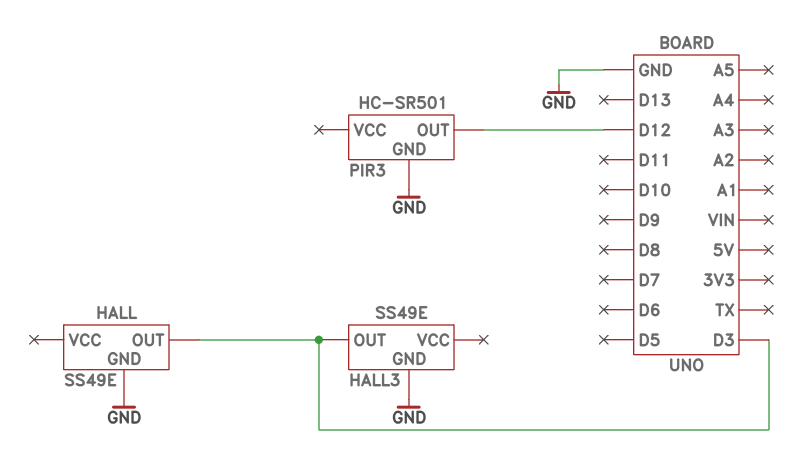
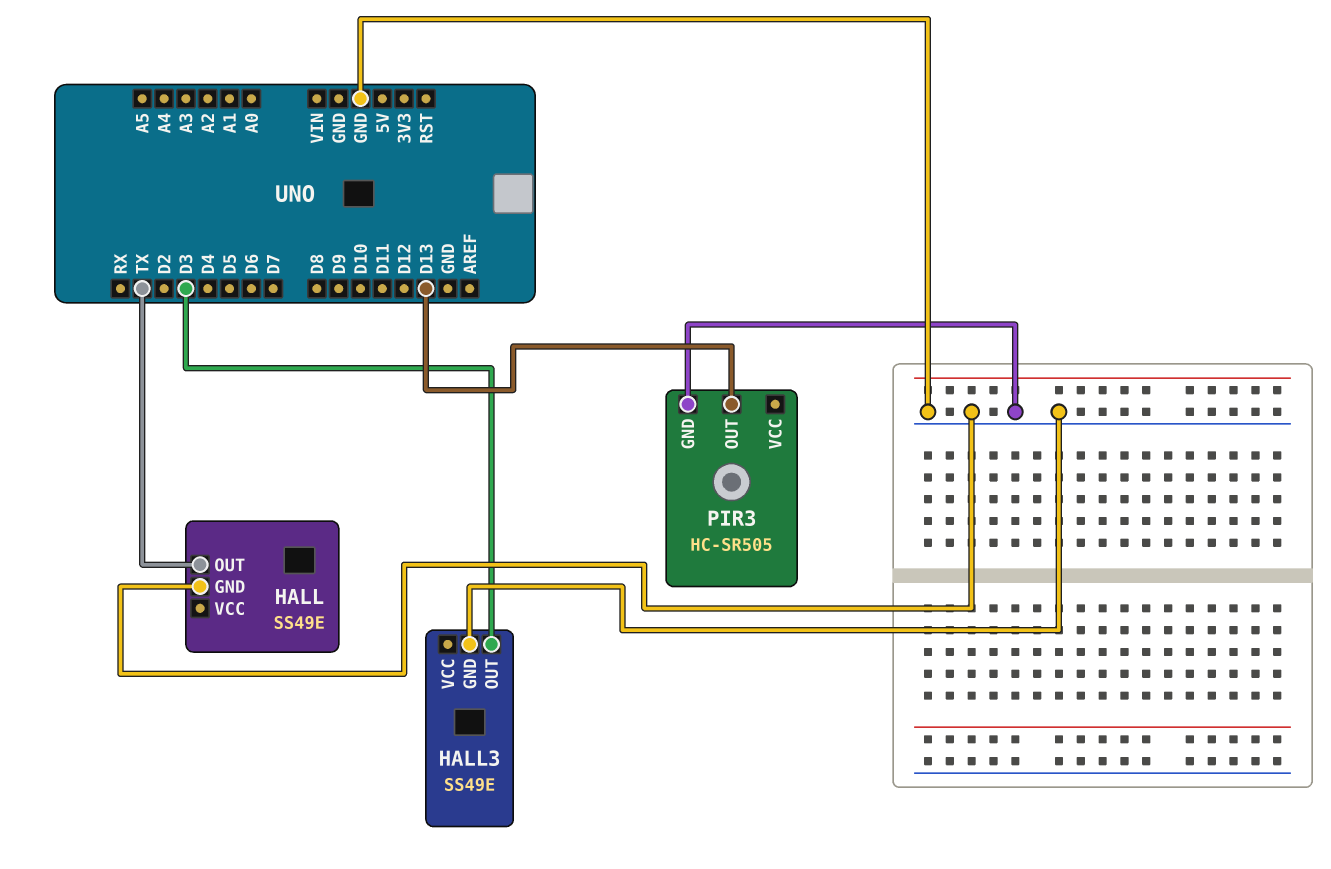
HALL pin OUT: D3 -> TX
PIR3: HC-SR501 -> HC-SR505
PIR3 pin OUT: D12 -> D13

